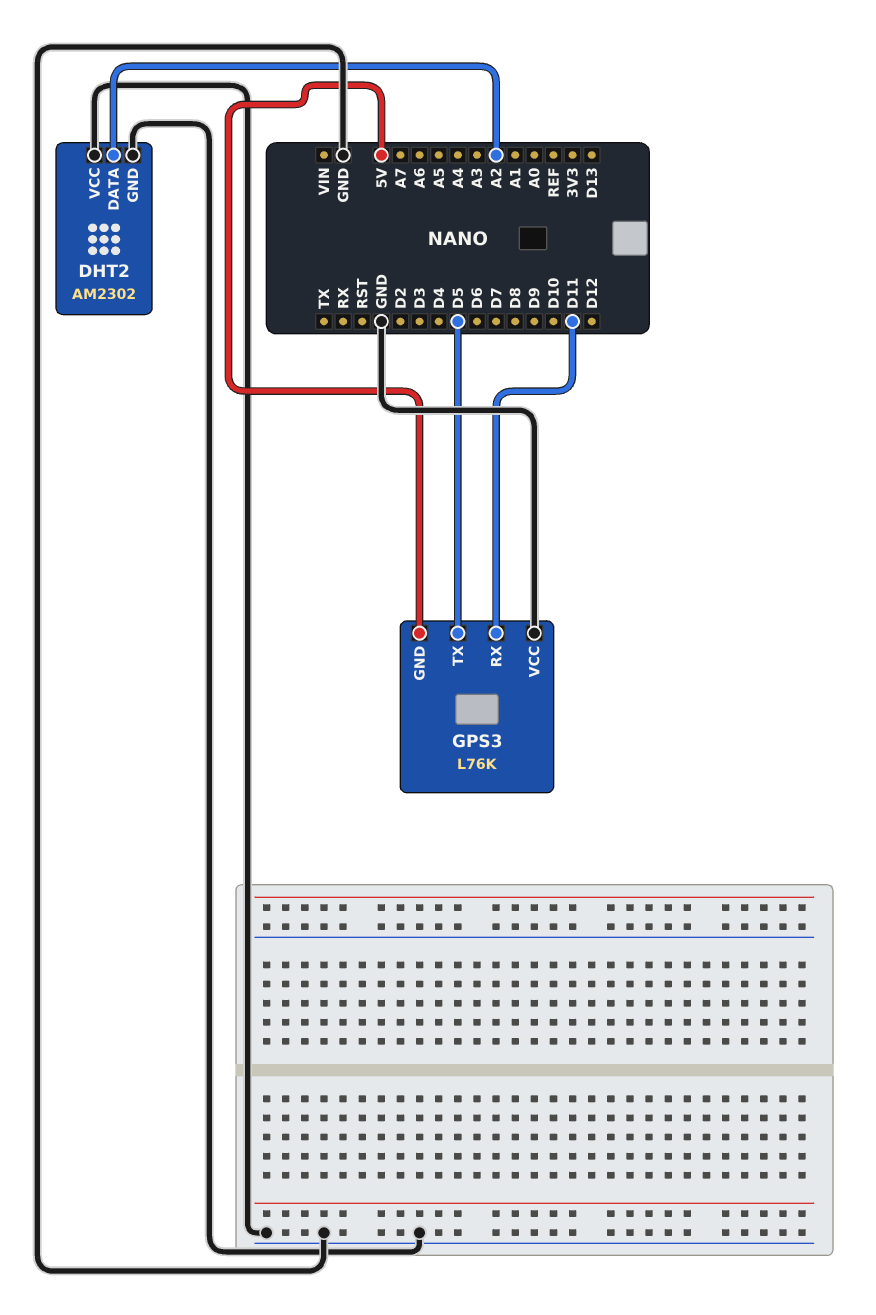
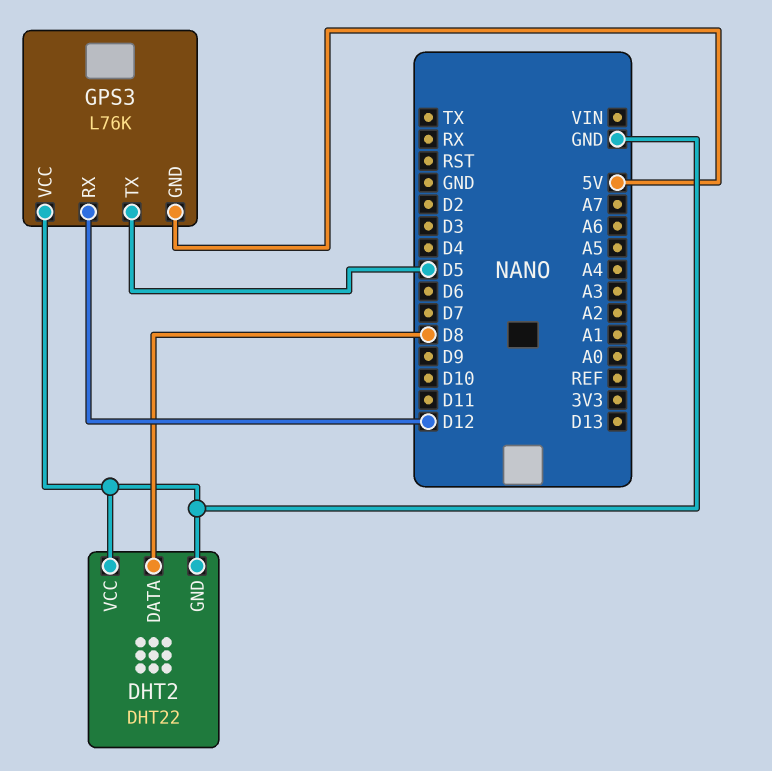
DHT2: AM2302 -> DHT22
DHT2 pin DATA: A2 -> D8
GPS3 pin RX: D11 -> D12

